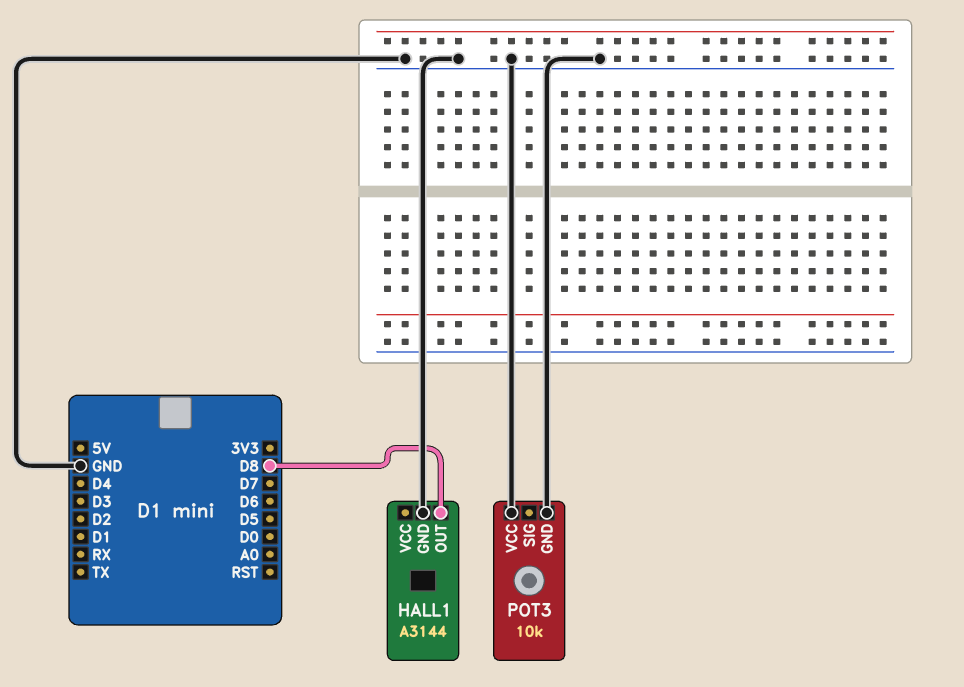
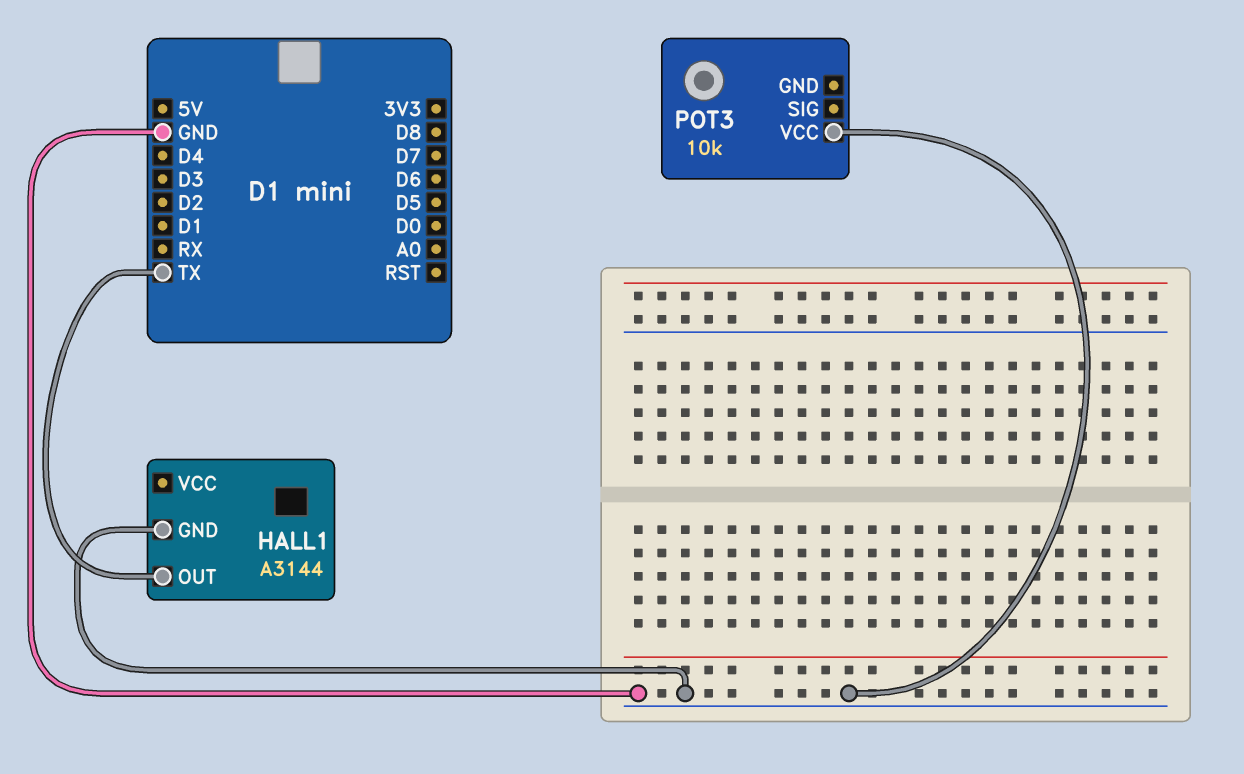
HALL1 pin OUT: D8 -> TX
POT3 pin GND: GND -> none

